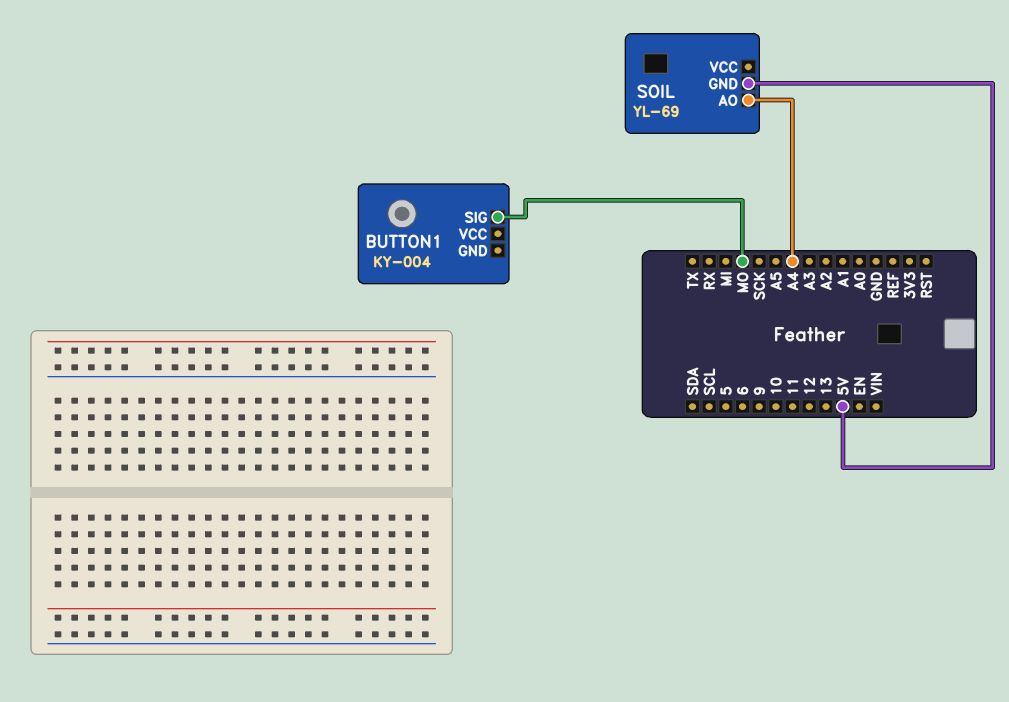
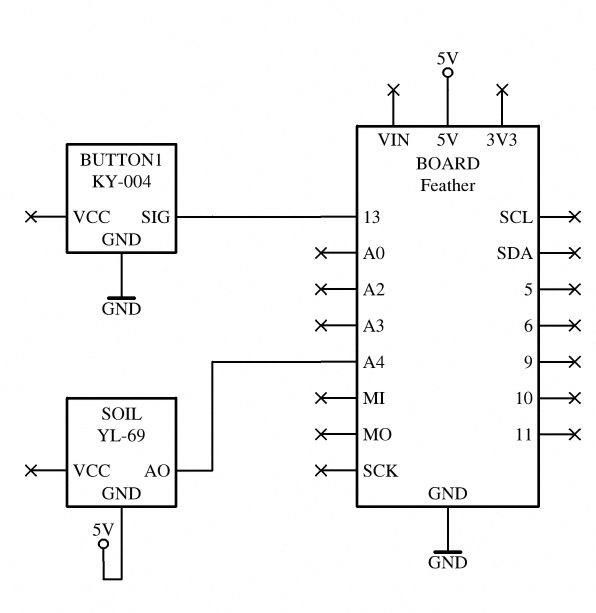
BUTTON1 pin GND: none -> GND
BUTTON1 pin SIG: MO -> 13

